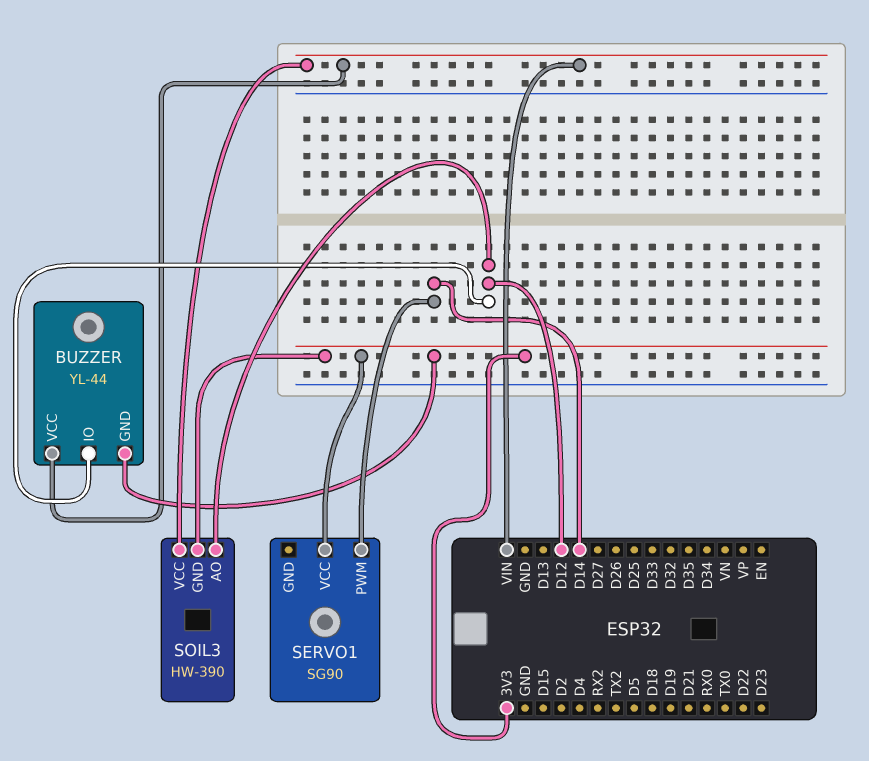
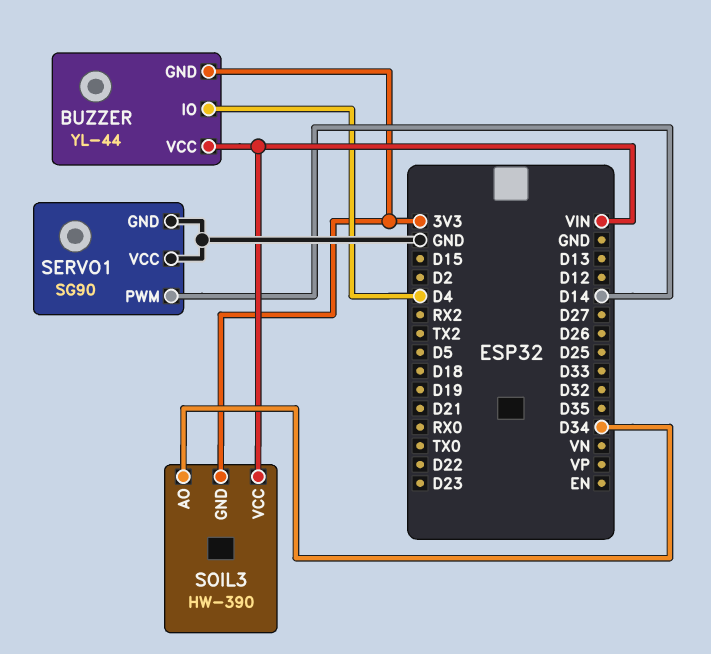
BUZZER pin IO: D12 -> D4
SERVO1 pin GND: none -> GND
SERVO1 pin VCC: 3V3 -> GND
SOIL3 pin AO: D12 -> D34

